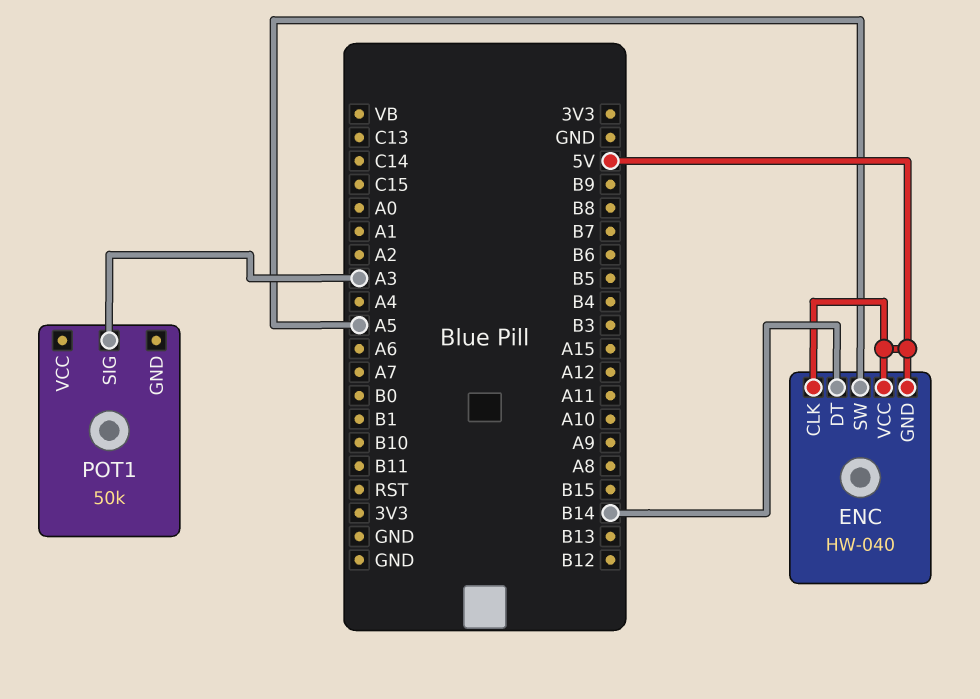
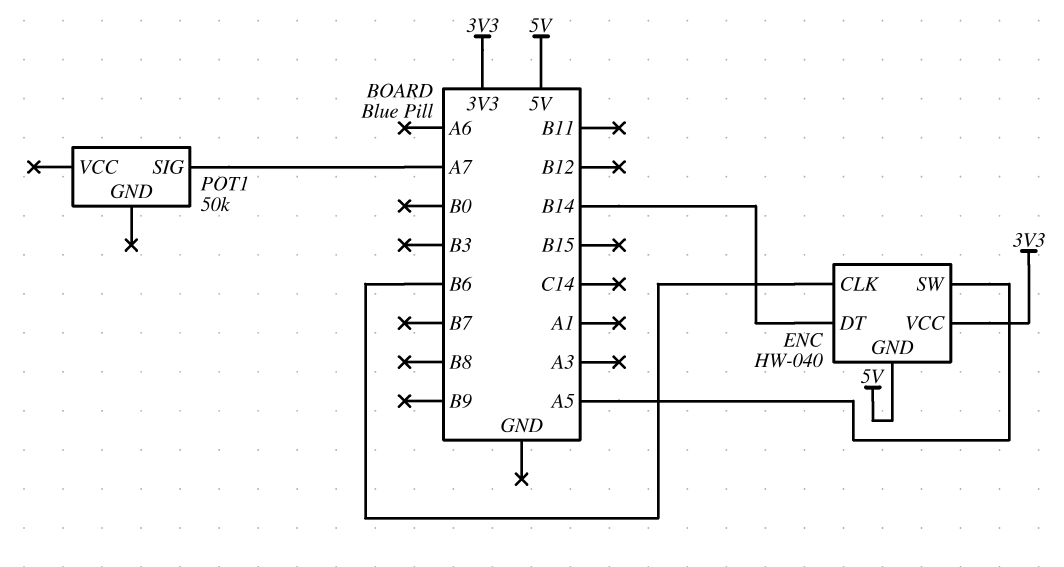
ENC pin CLK: 5V -> B6
ENC pin VCC: 5V -> 3V3
POT1 pin SIG: A3 -> A7

